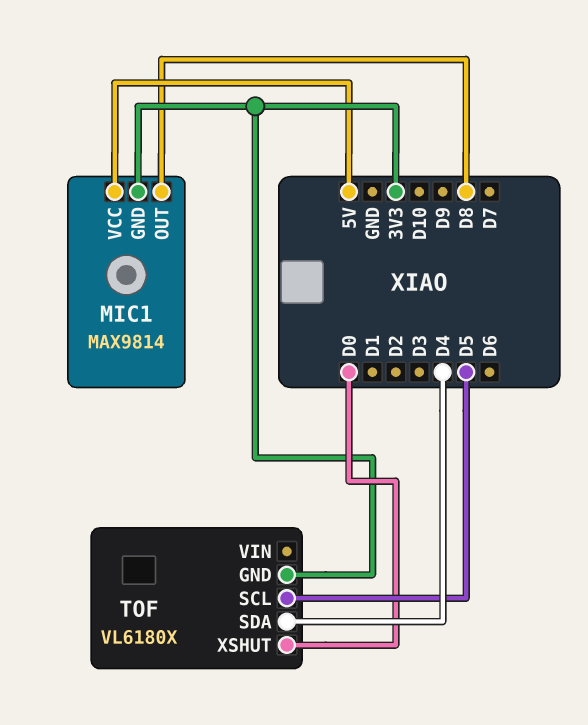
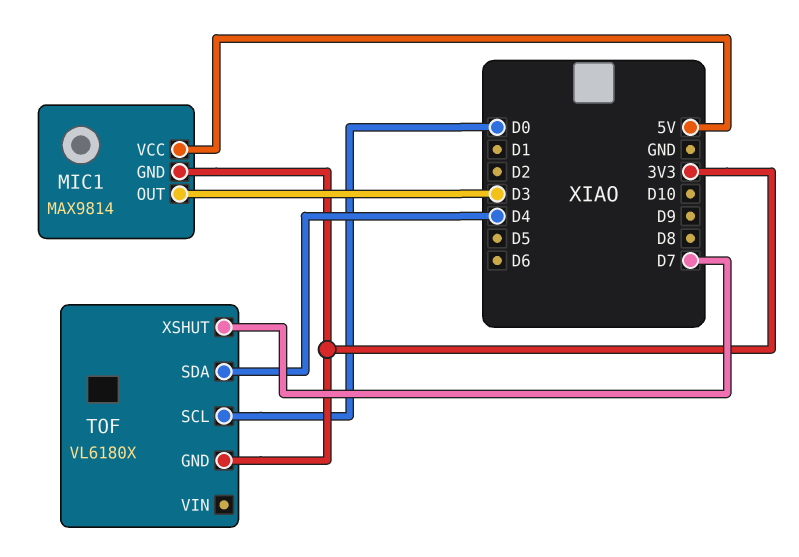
MIC1 pin OUT: D8 -> D3
TOF pin SCL: D5 -> D0
TOF pin XSHUT: D0 -> D7

